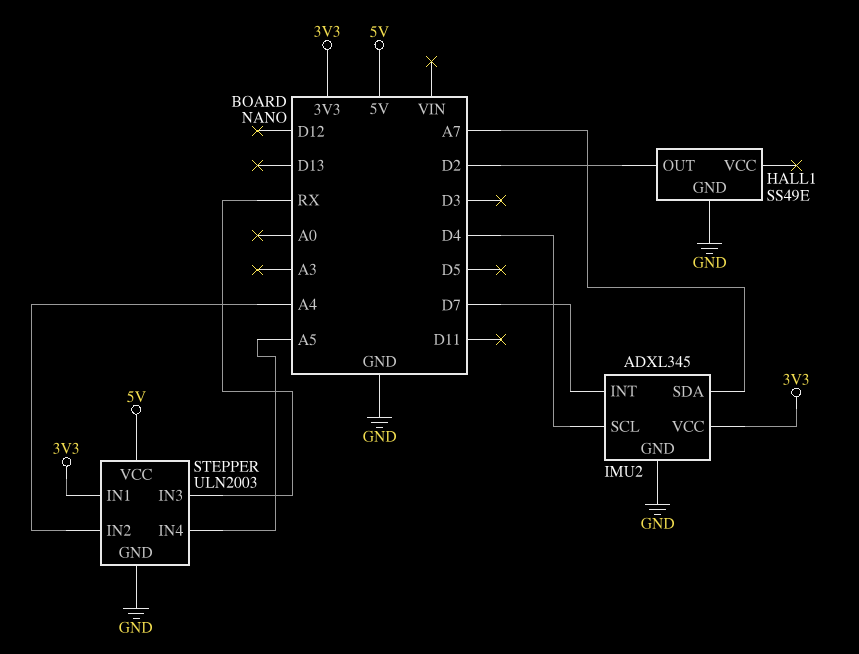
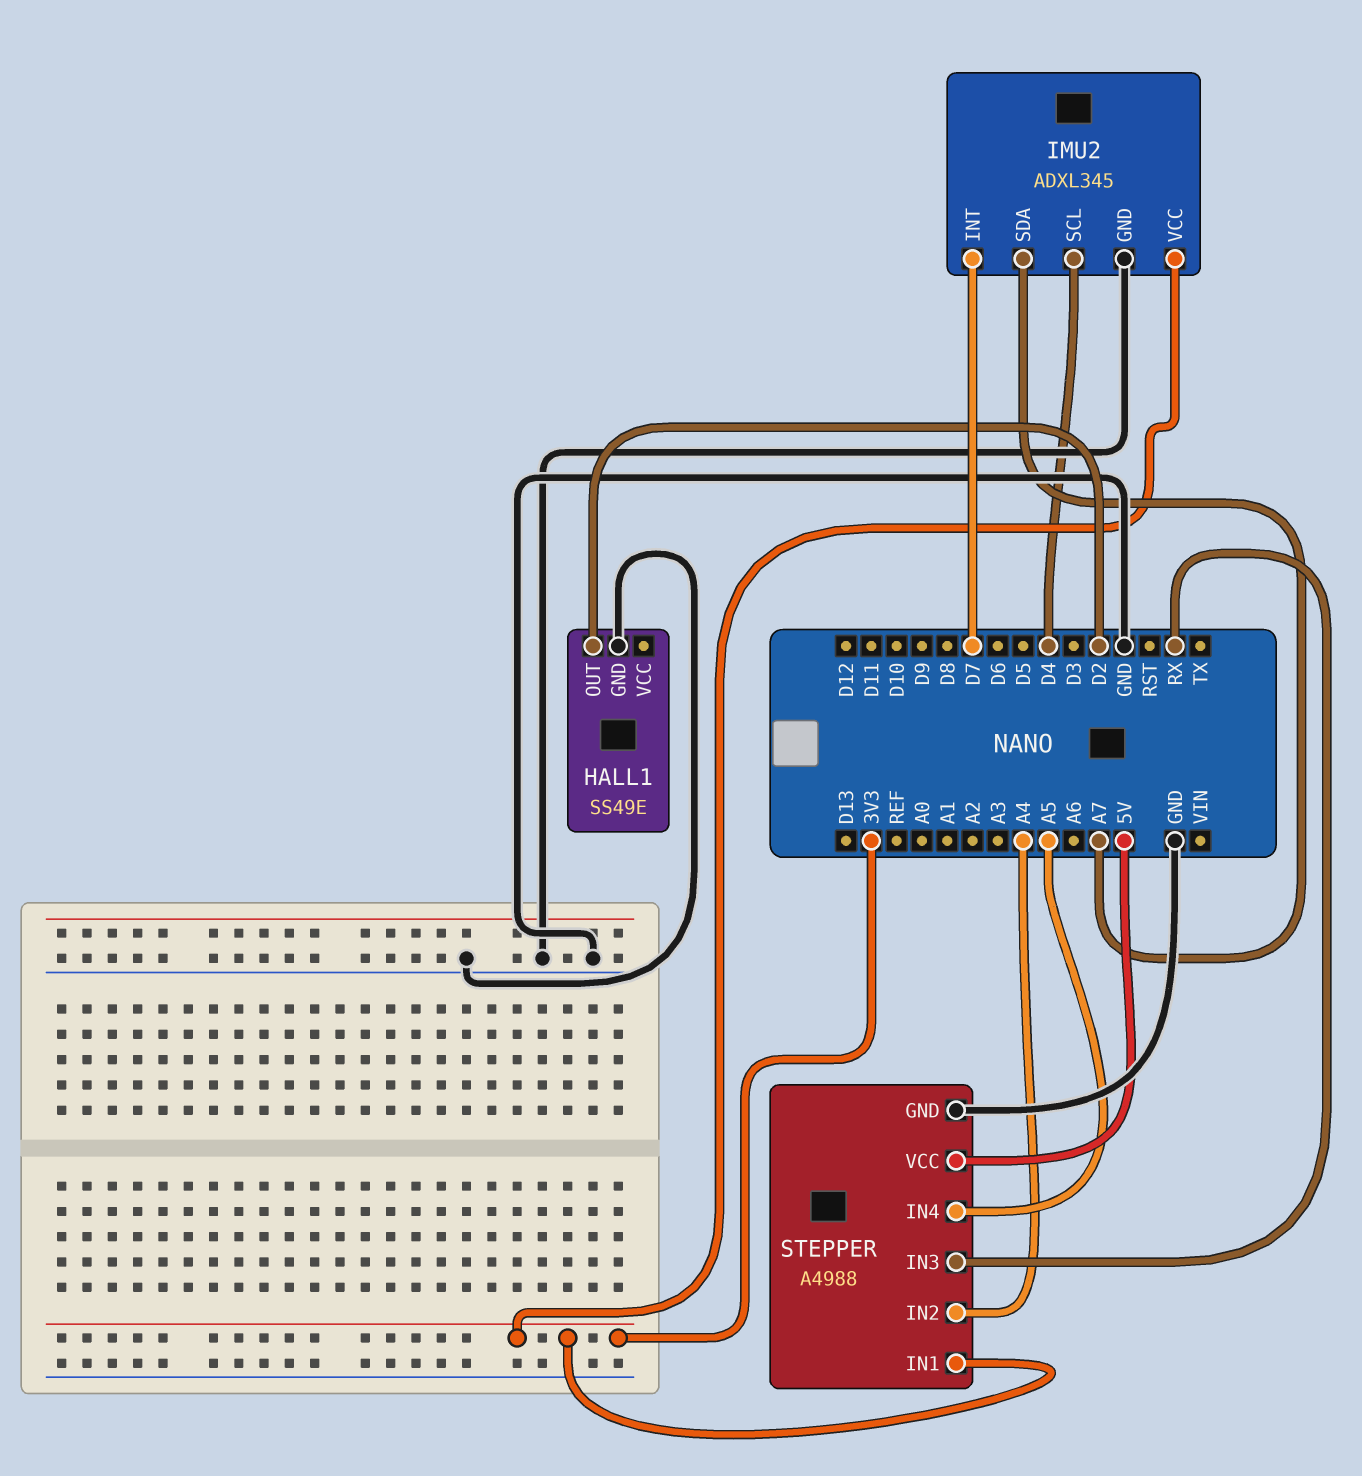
STEPPER: ULN2003 -> A4988

